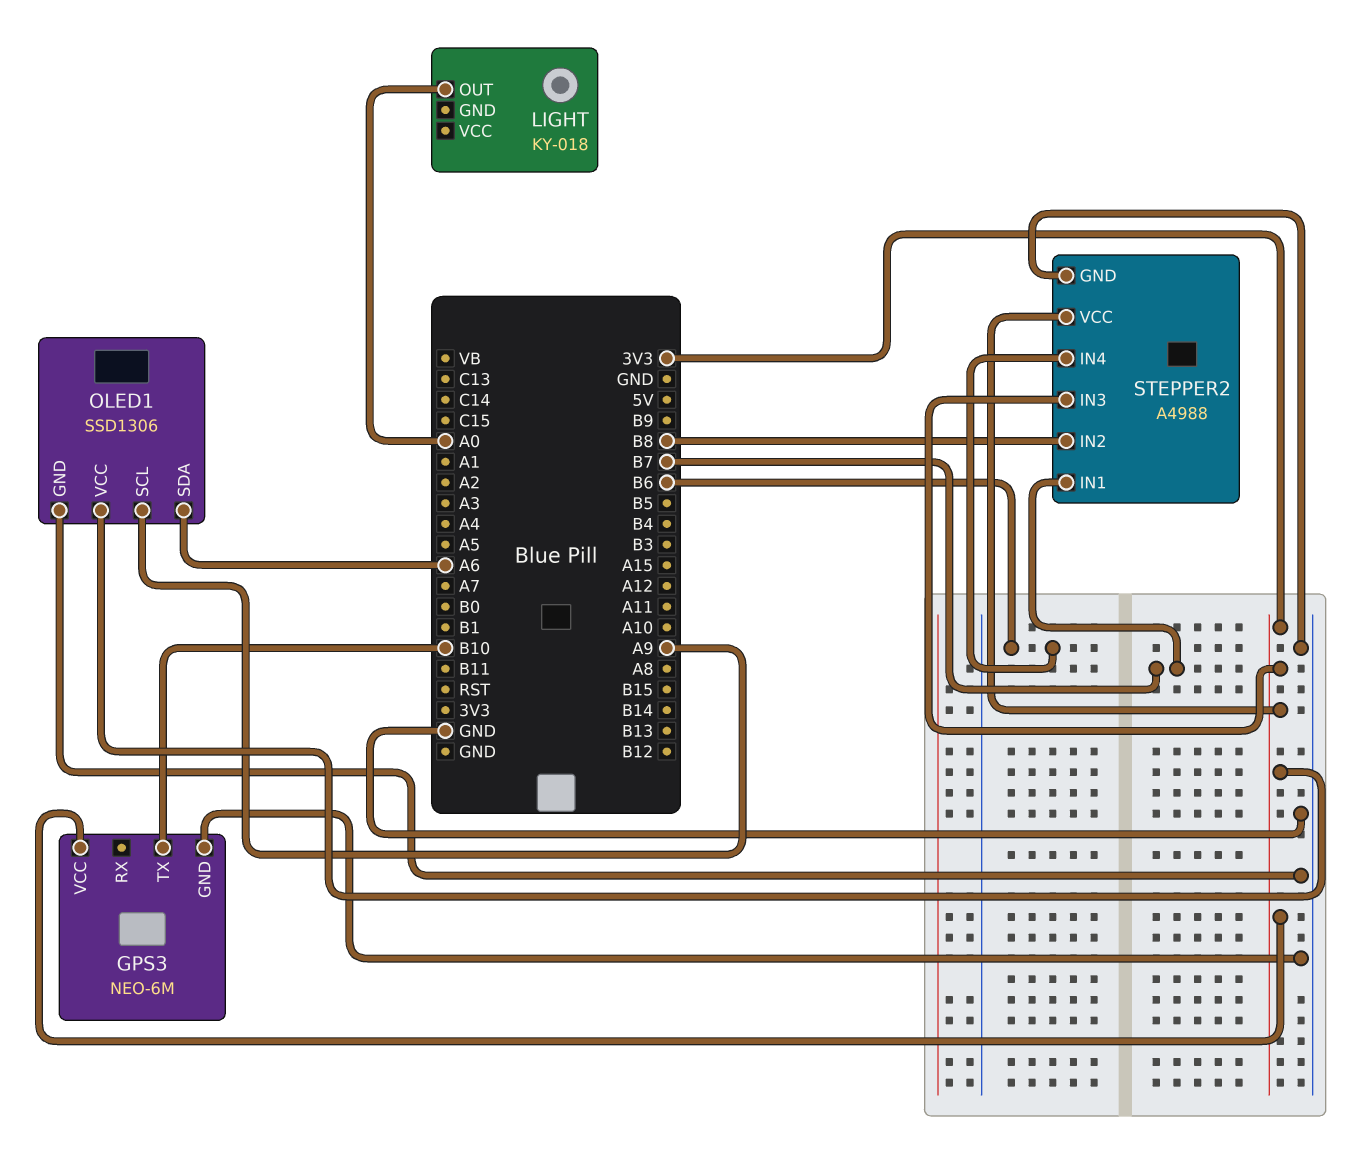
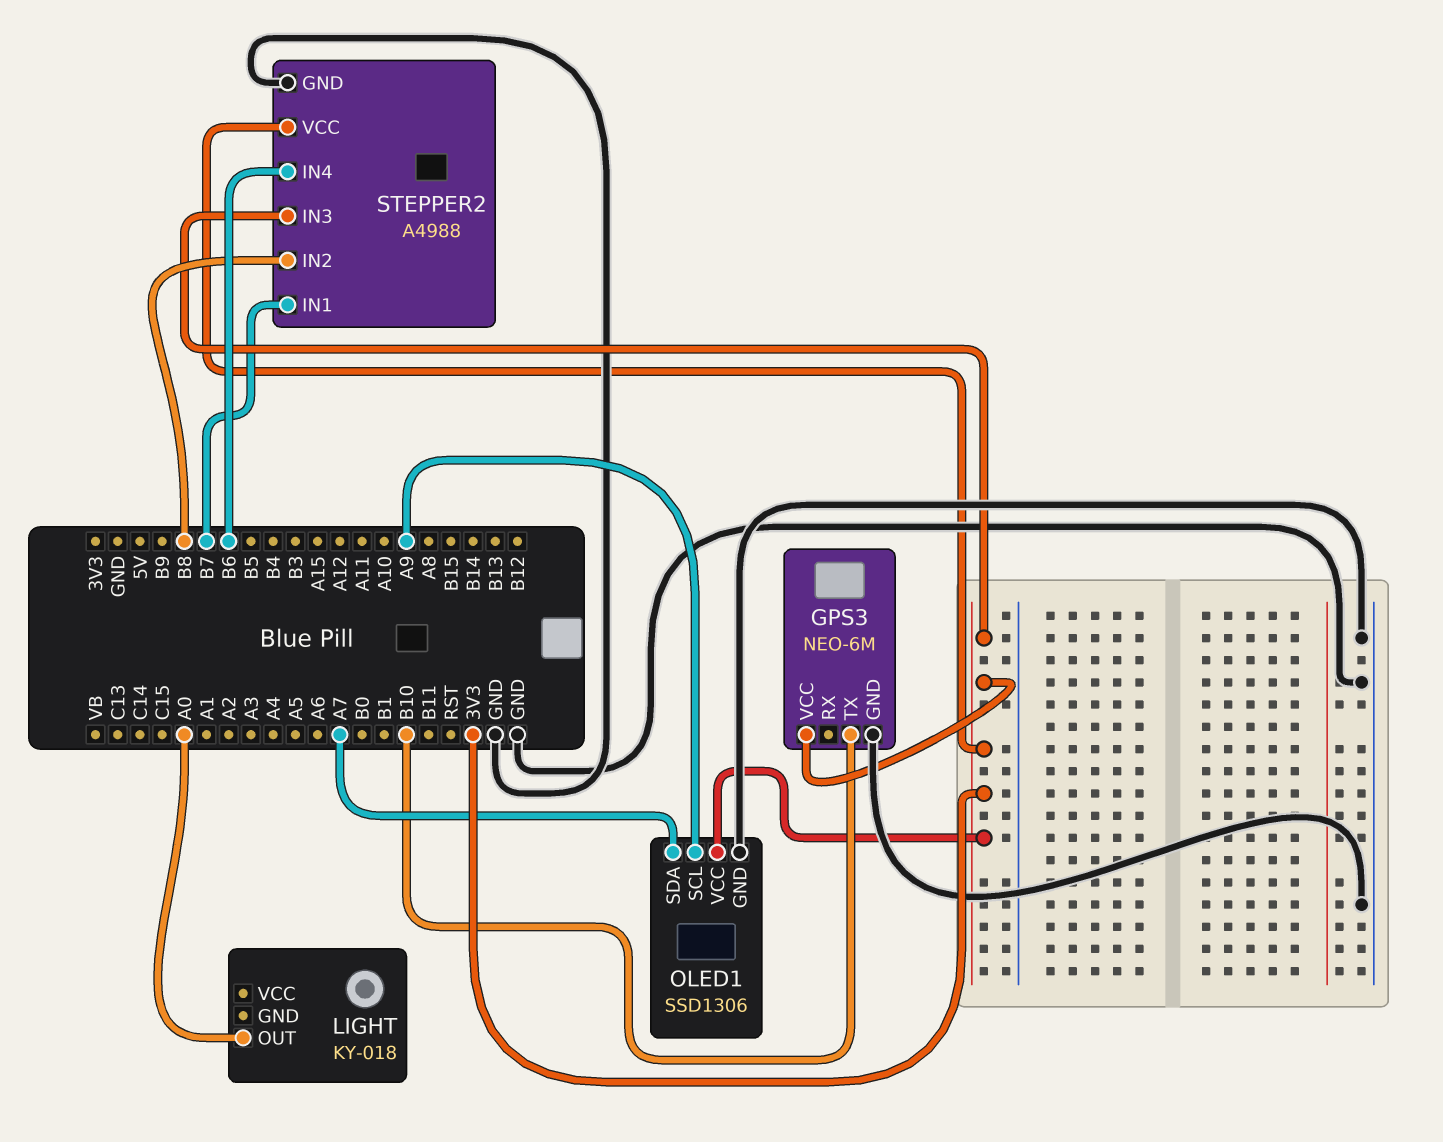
OLED1 pin SDA: A6 -> A7

